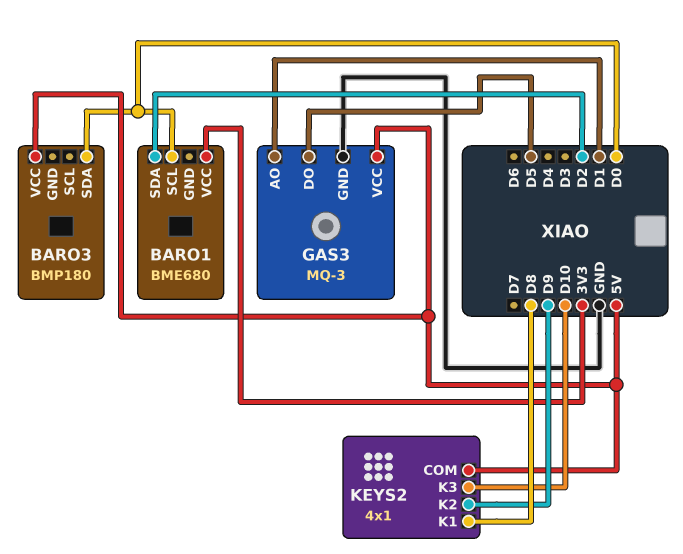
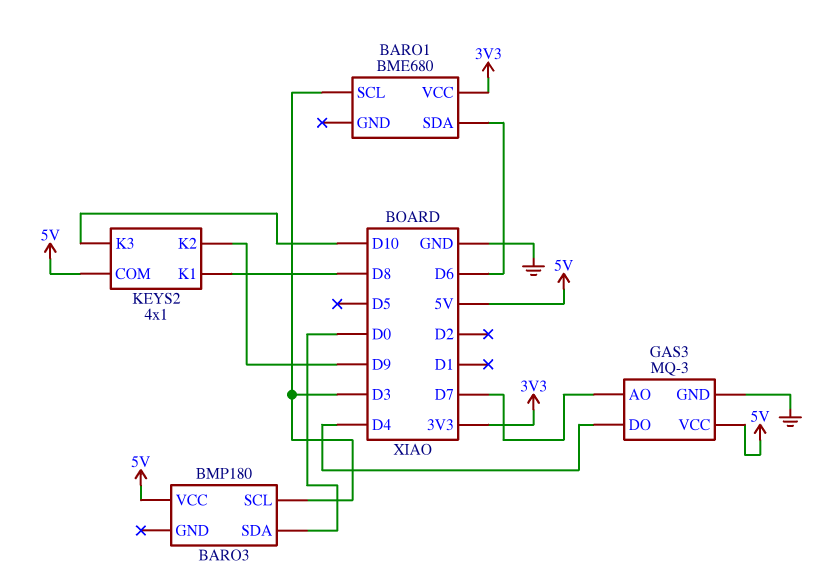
BARO1 pin SCL: D0 -> D3
BARO1 pin SDA: D2 -> D6
BARO3 pin SCL: none -> D3
GAS3 pin AO: D1 -> D7
GAS3 pin DO: D5 -> D4

